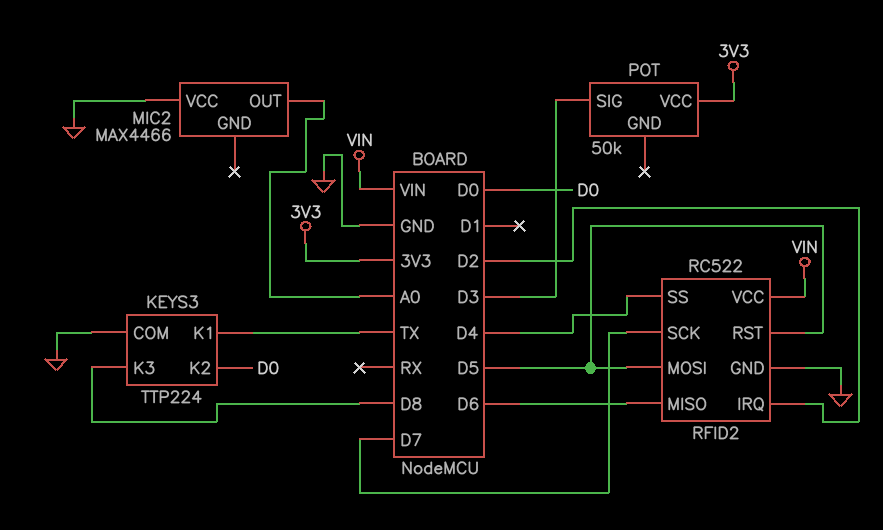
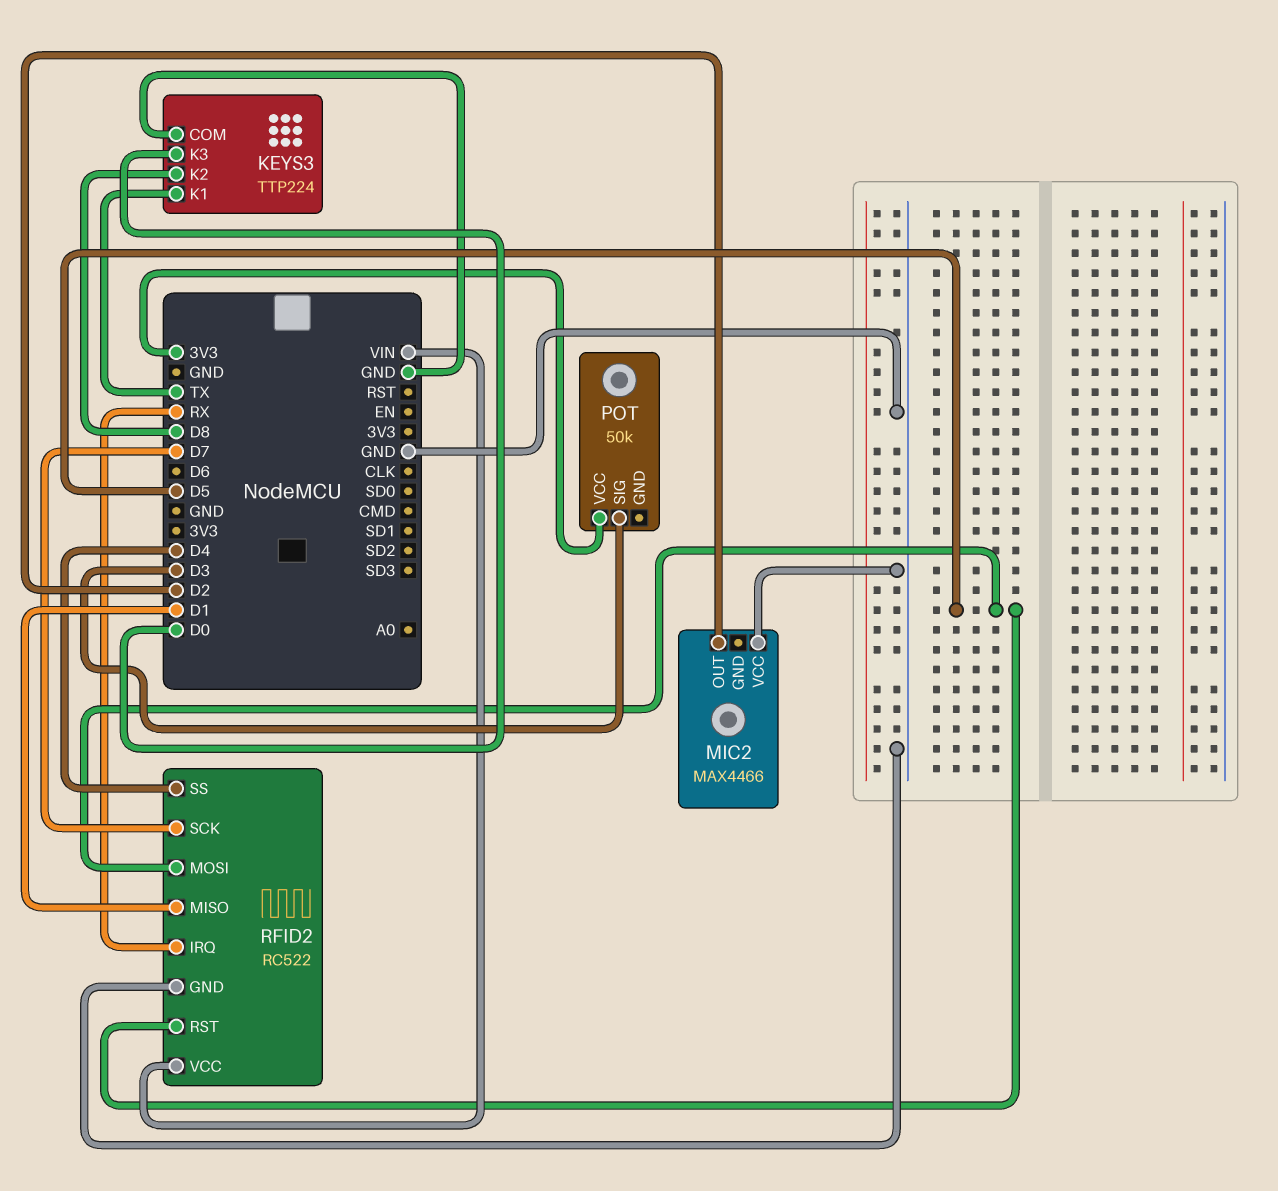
KEYS3 pin K2: D0 -> D8
KEYS3 pin K3: D8 -> D0
MIC2 pin OUT: A0 -> D2
RFID2 pin IRQ: D2 -> RX
RFID2 pin MISO: D6 -> D1

